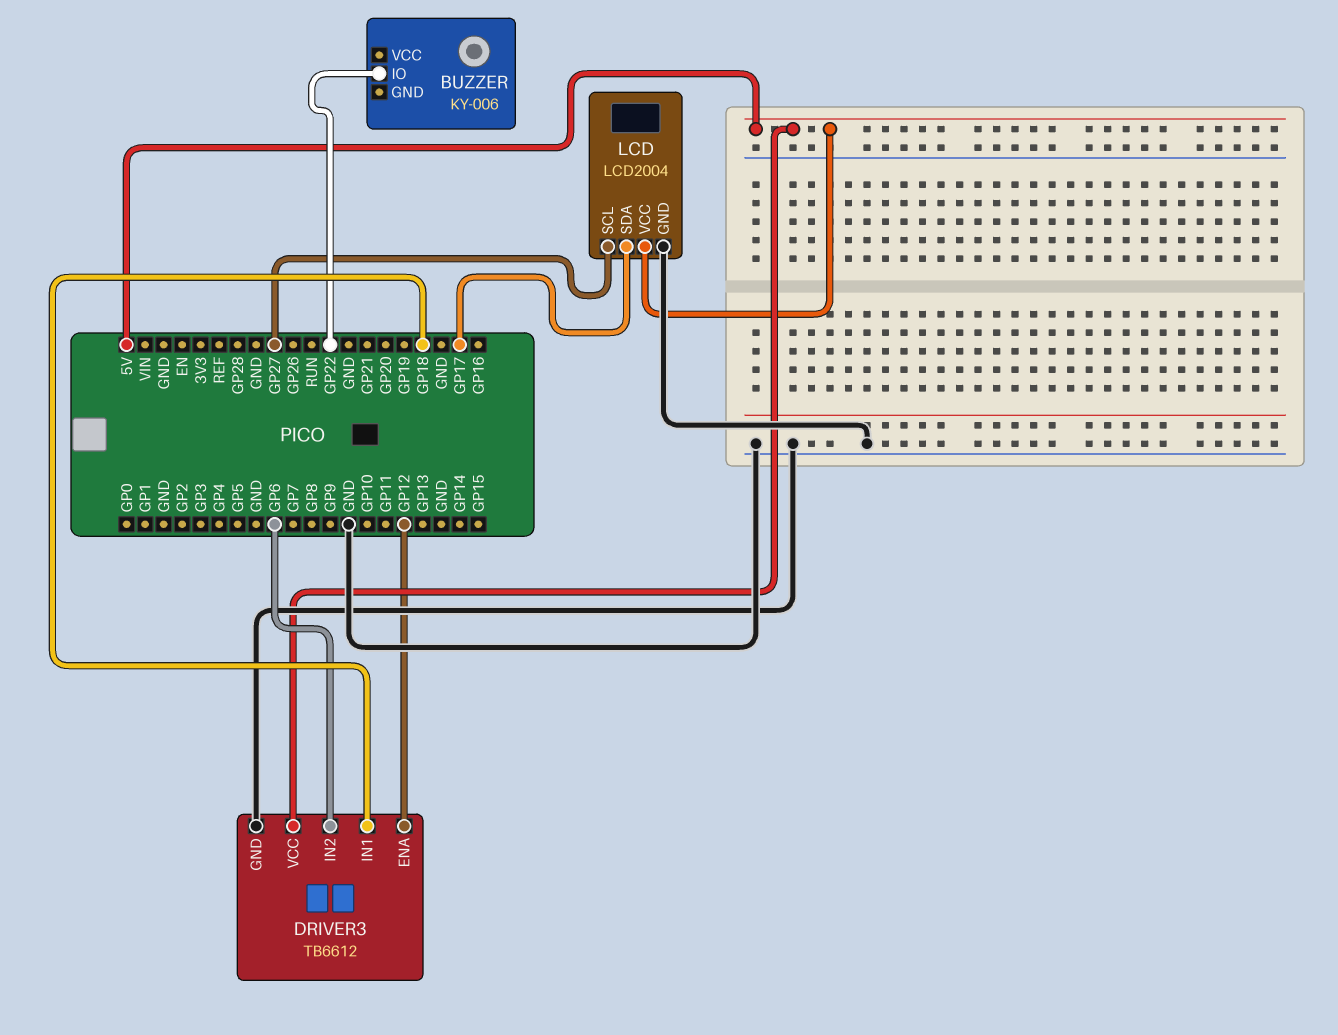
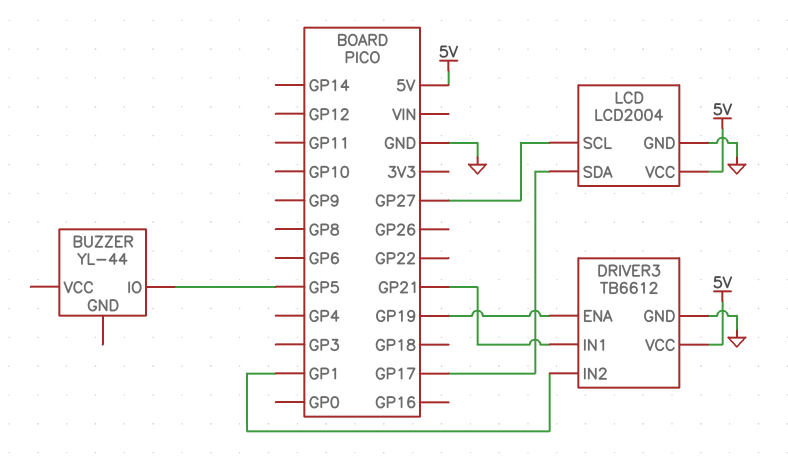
BUZZER: KY-006 -> YL-44
BUZZER pin IO: GP22 -> GP5
DRIVER3 pin ENA: GP12 -> GP19
DRIVER3 pin IN1: GP18 -> GP21
DRIVER3 pin IN2: GP6 -> GP1

